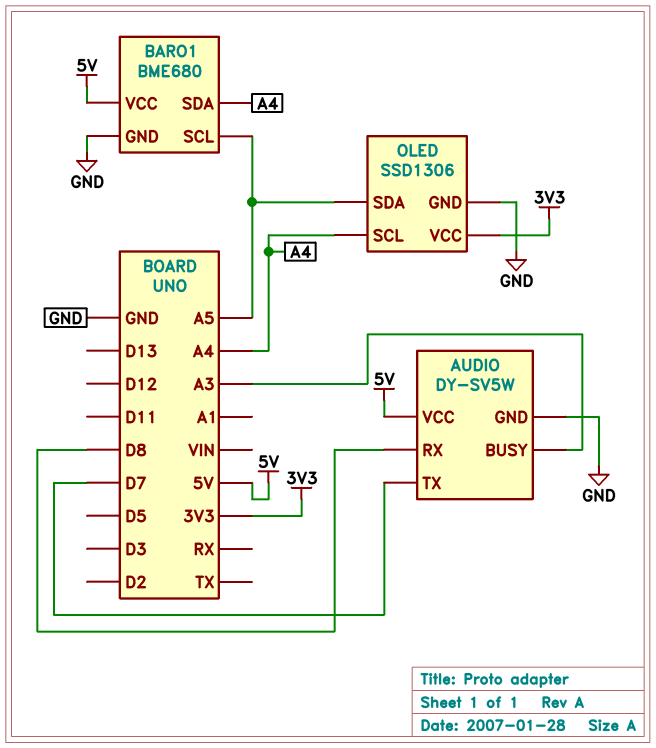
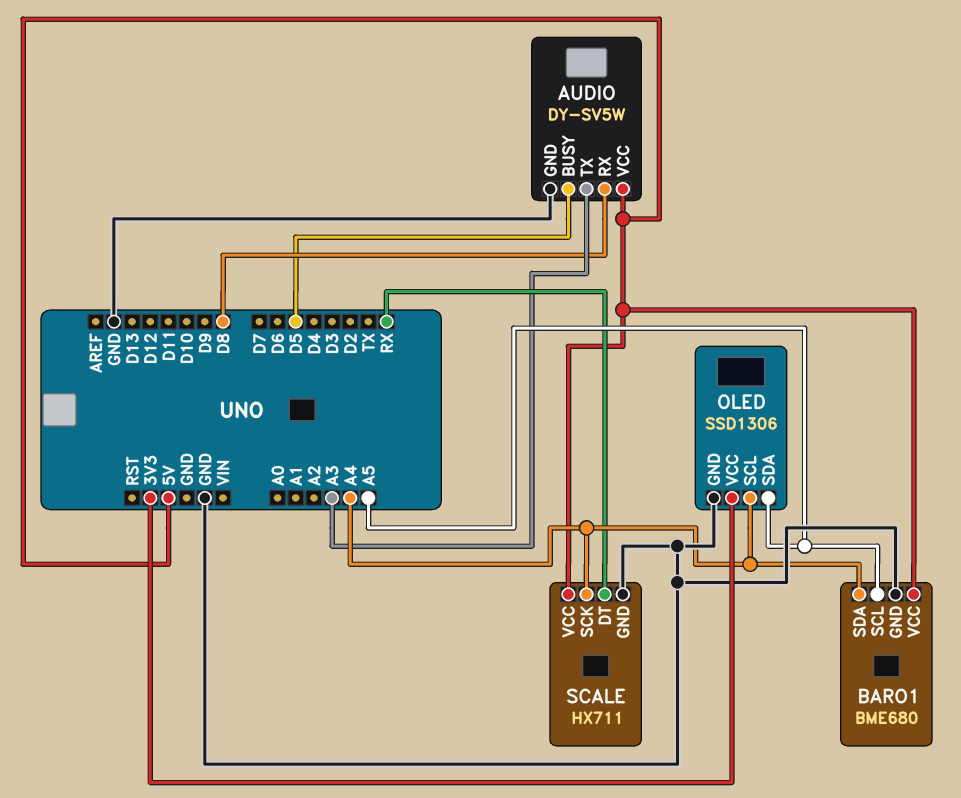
AUDIO pin BUSY: A3 -> D5
AUDIO pin TX: D7 -> A3
SCALE: none -> HX711
SCALE pin DT: none -> RX
SCALE pin GND: none -> GND
SCALE pin SCK: none -> A4
SCALE pin VCC: none -> 5V

